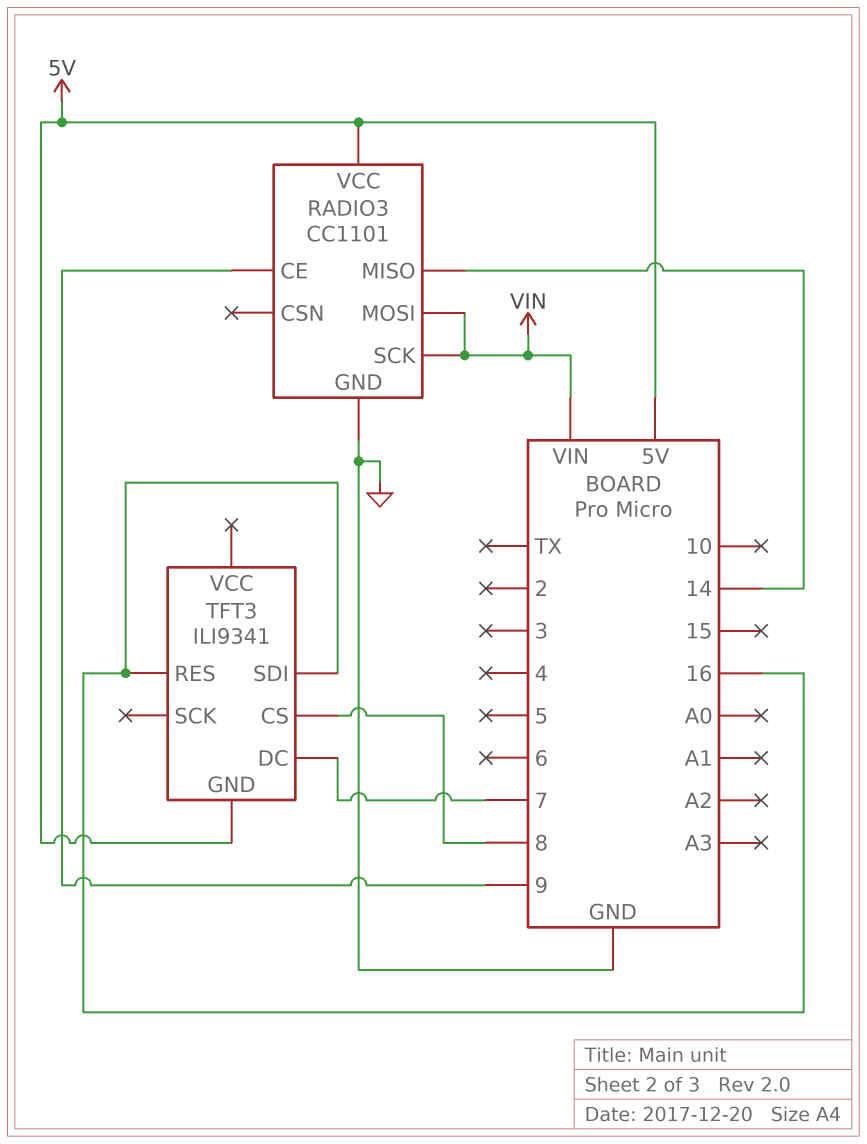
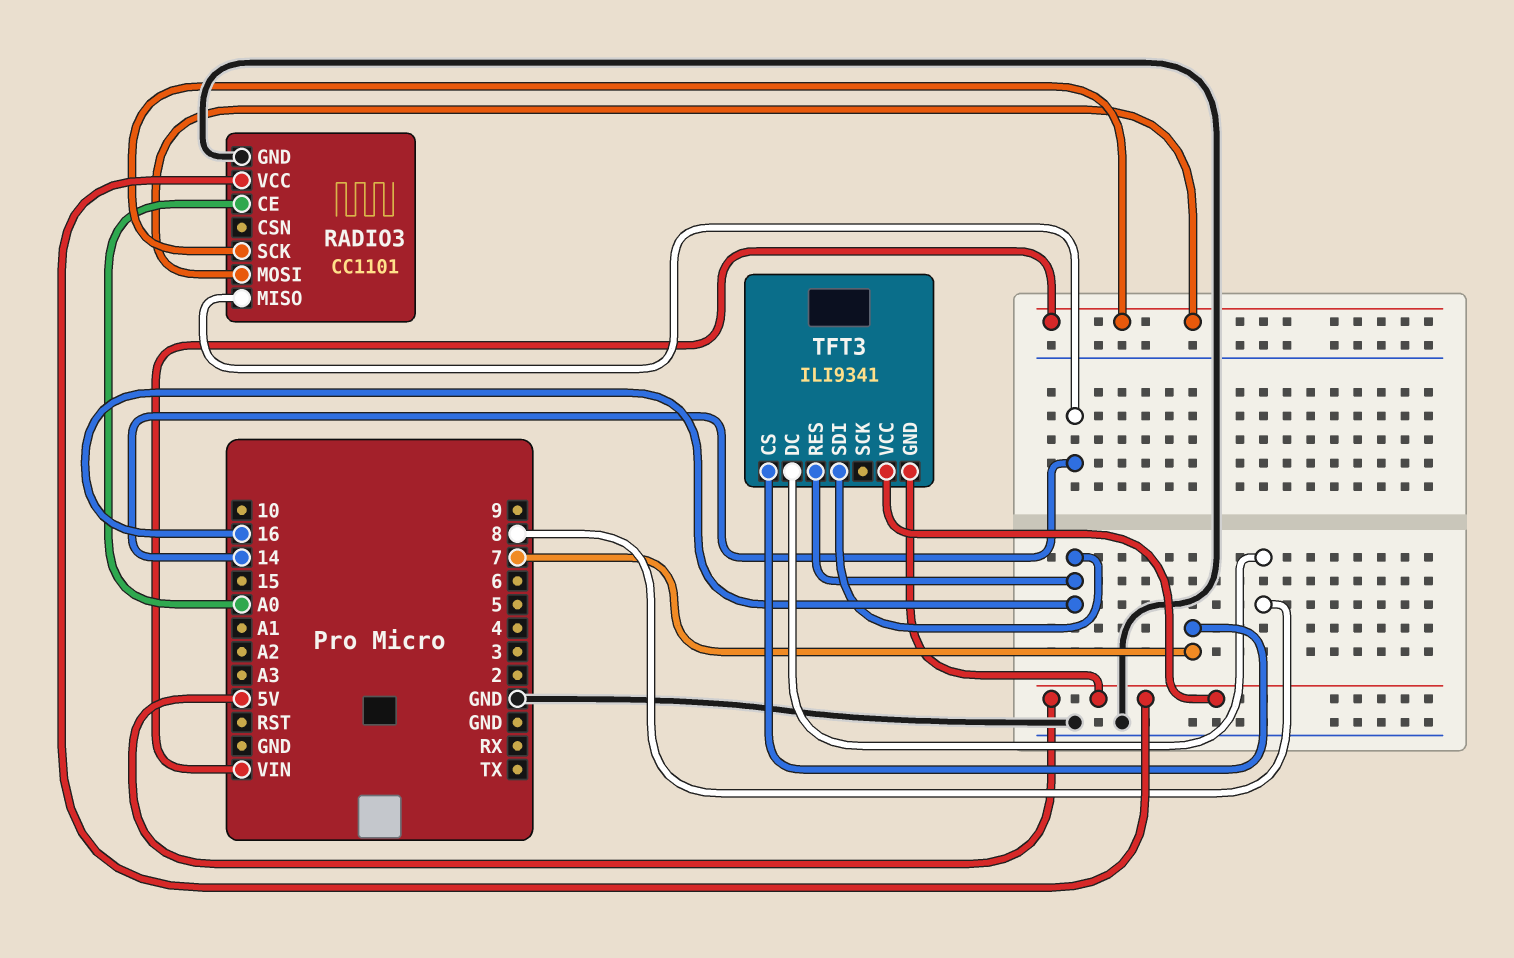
RADIO3 pin CE: 9 -> A0
TFT3 pin CS: 8 -> 7
TFT3 pin DC: 7 -> 8
TFT3 pin VCC: none -> 5V

